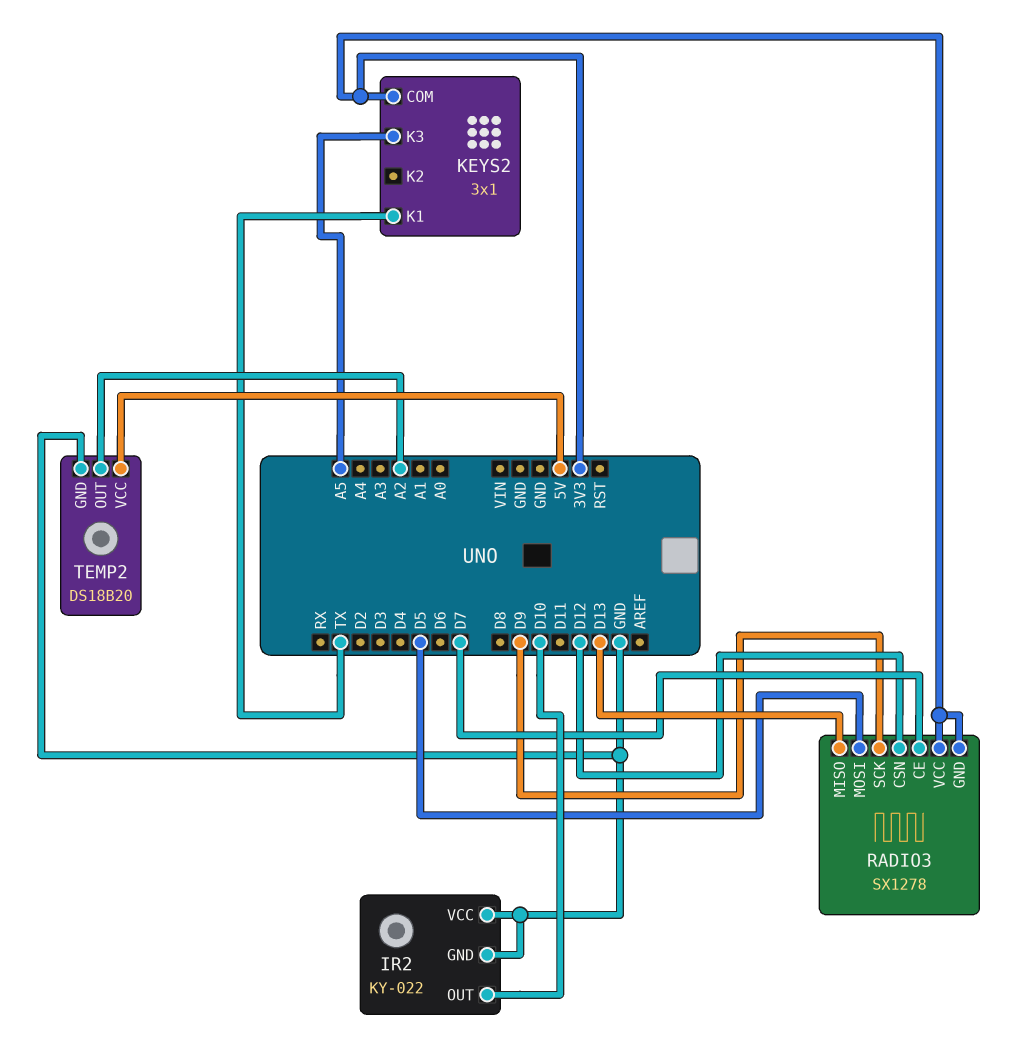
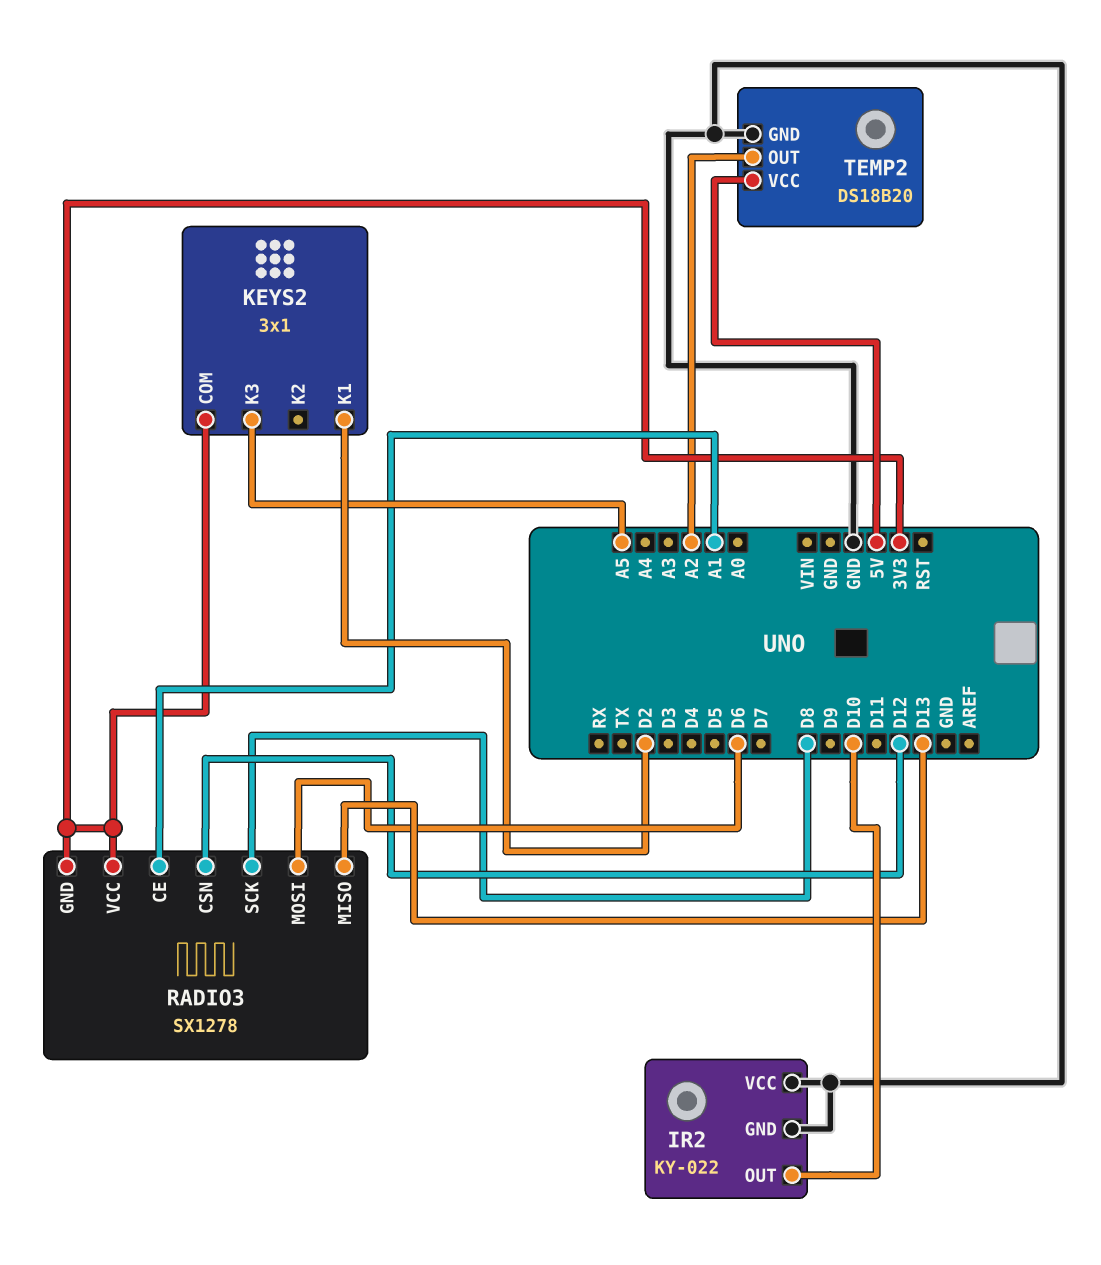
KEYS2 pin K1: TX -> D2
RADIO3 pin CE: D7 -> A1
RADIO3 pin MOSI: D5 -> D6
RADIO3 pin SCK: D9 -> D8

